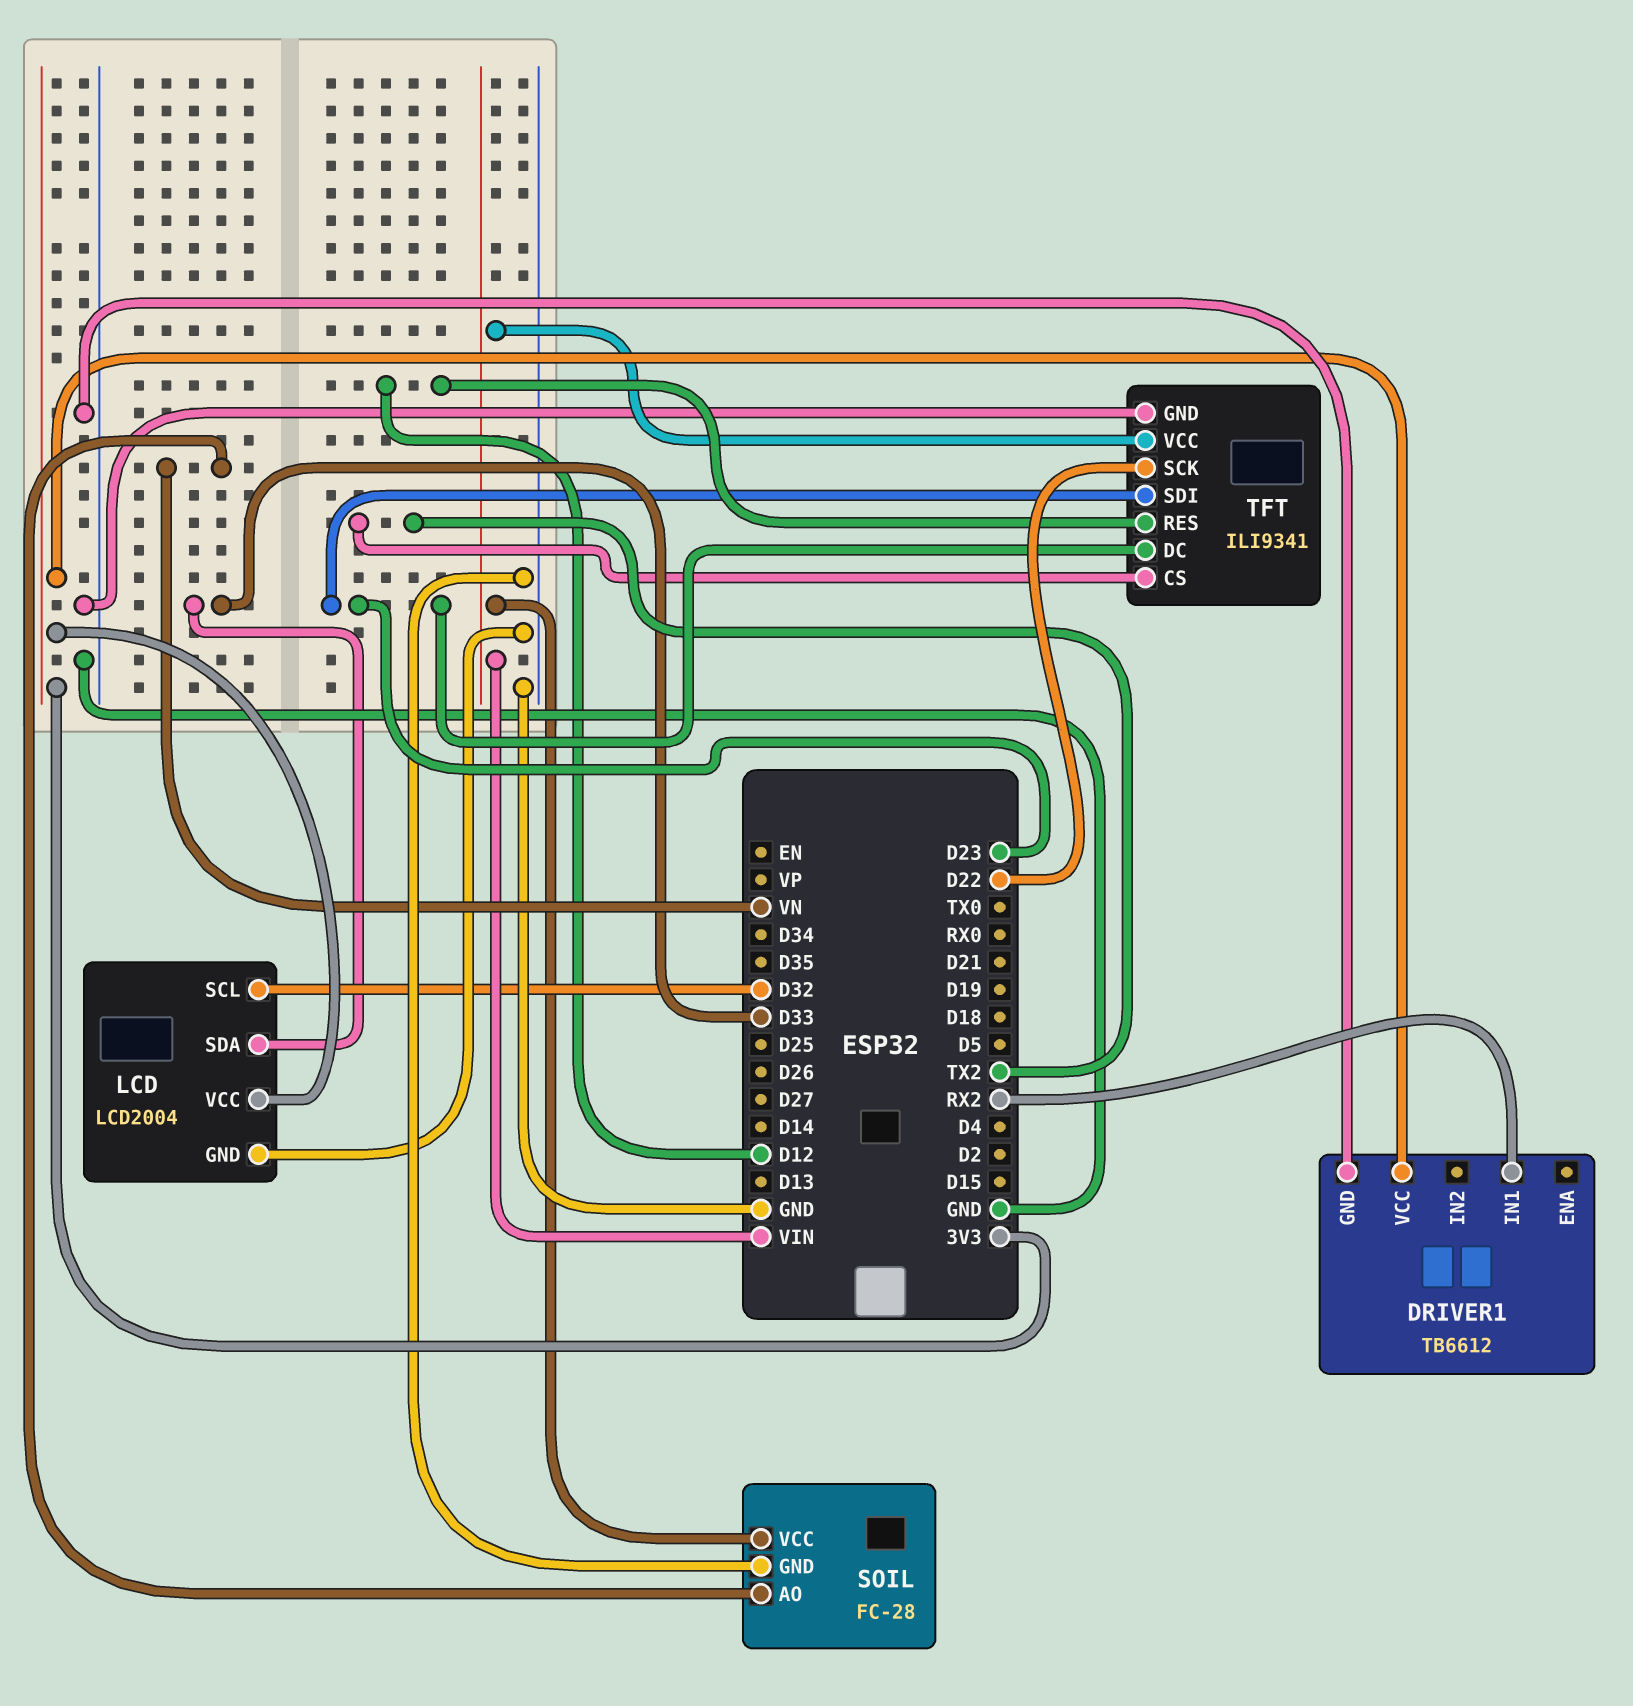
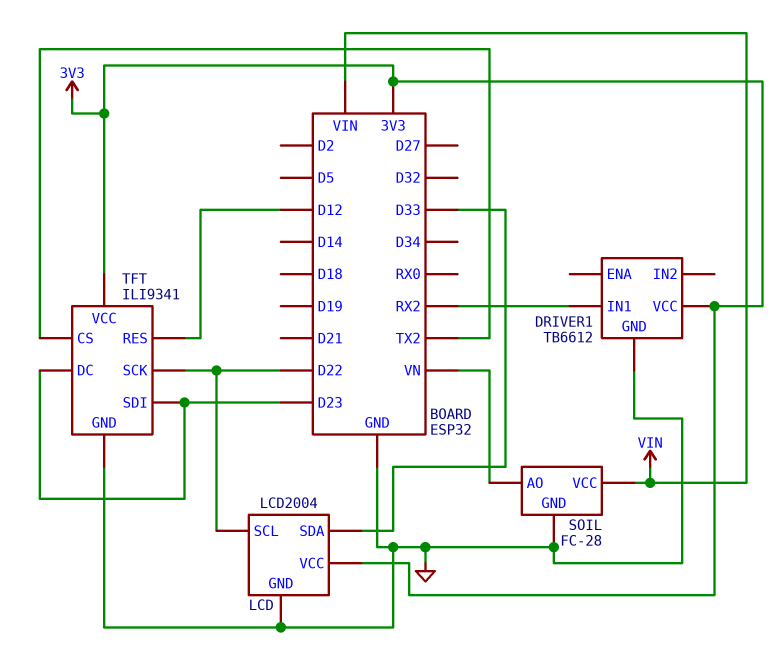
LCD pin SCL: D32 -> D22
TFT pin VCC: VIN -> 3V3

